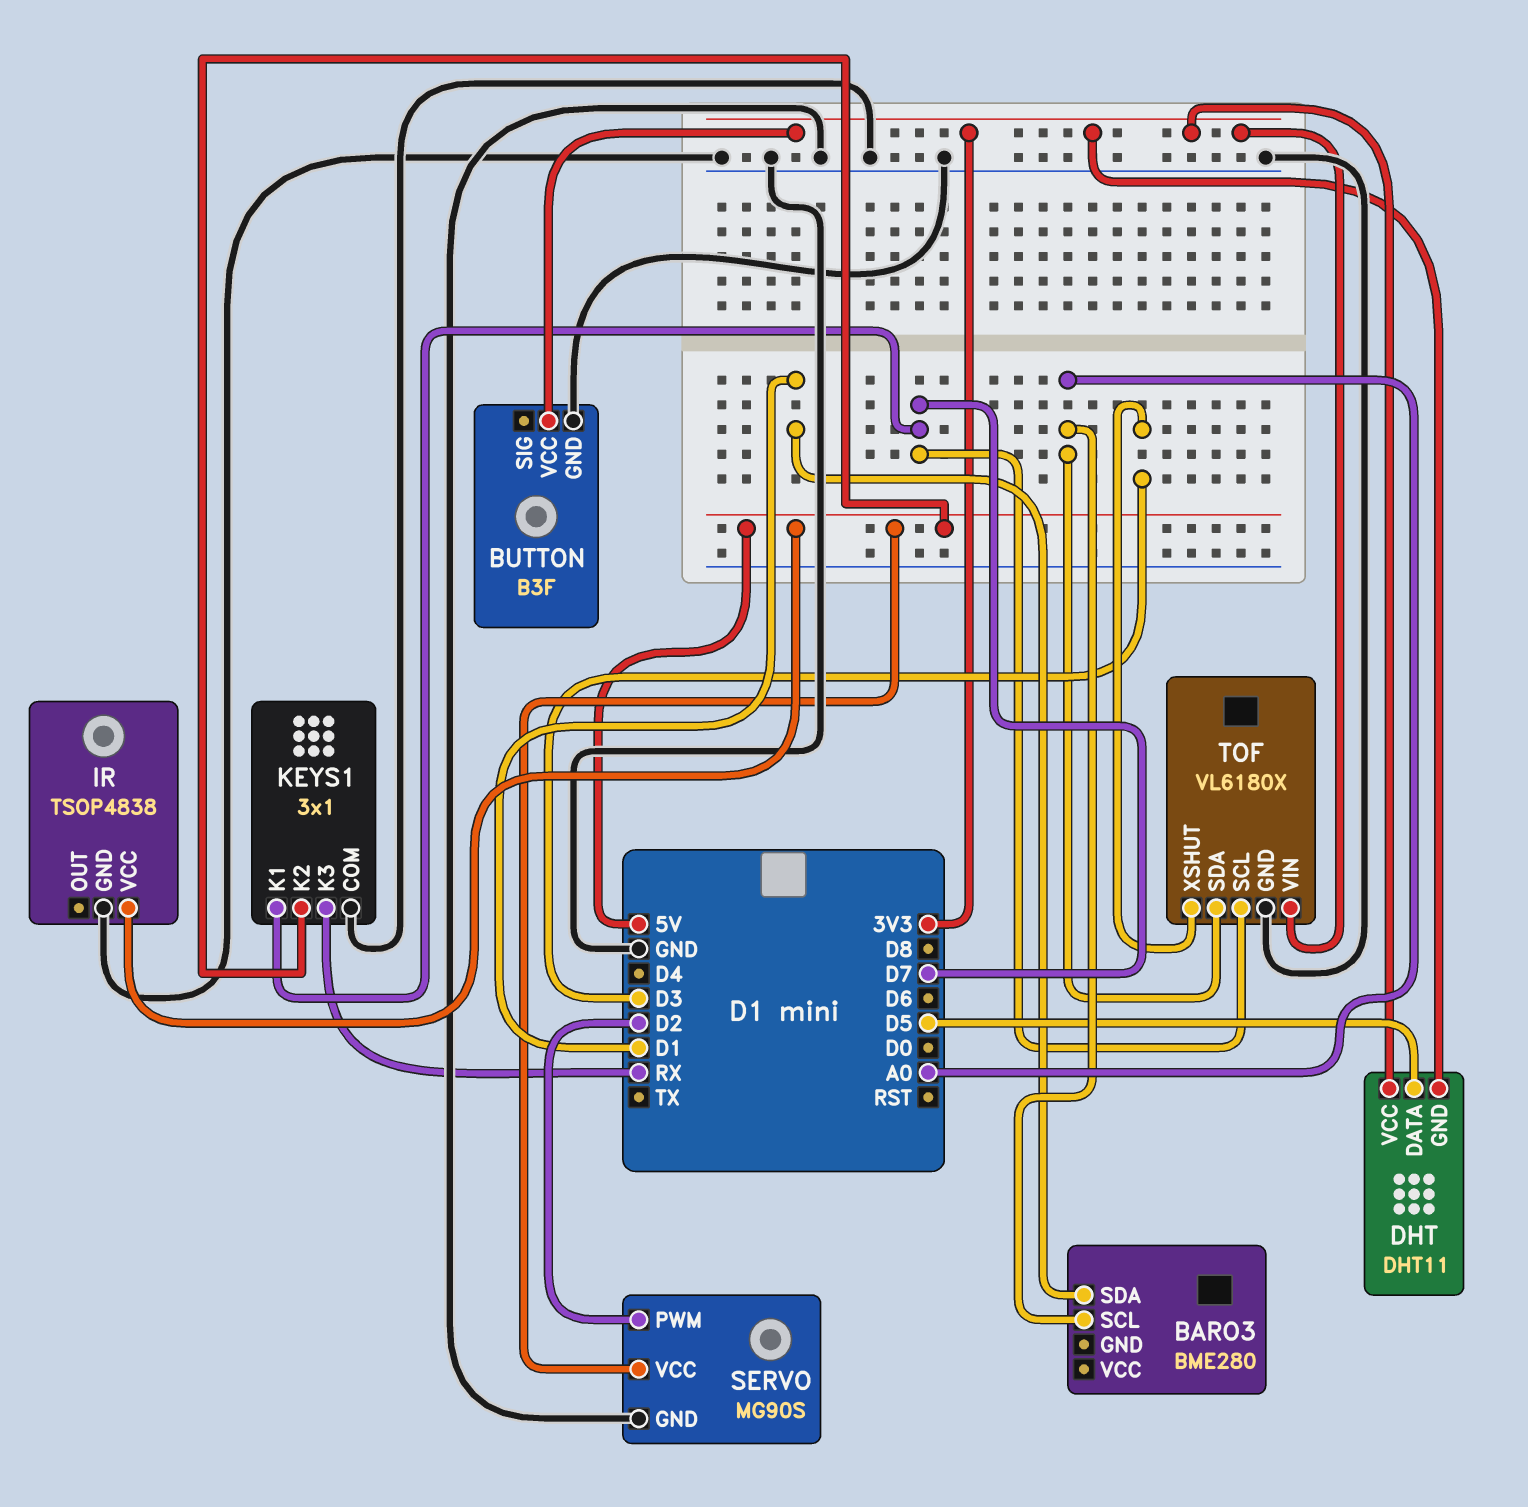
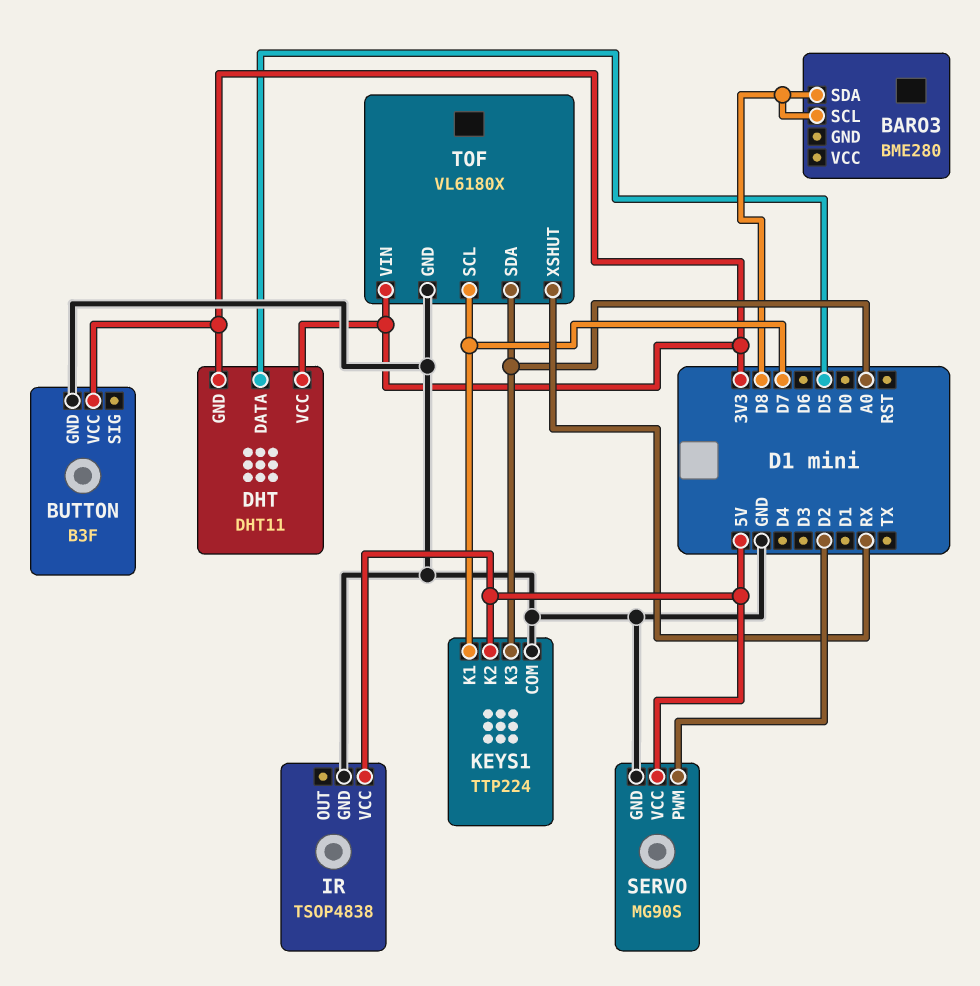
BARO3 pin SCL: A0 -> D8
BARO3 pin SDA: D1 -> D8
KEYS1: 3x1 -> TTP224
KEYS1 pin K3: RX -> A0
TOF pin XSHUT: D3 -> RX

